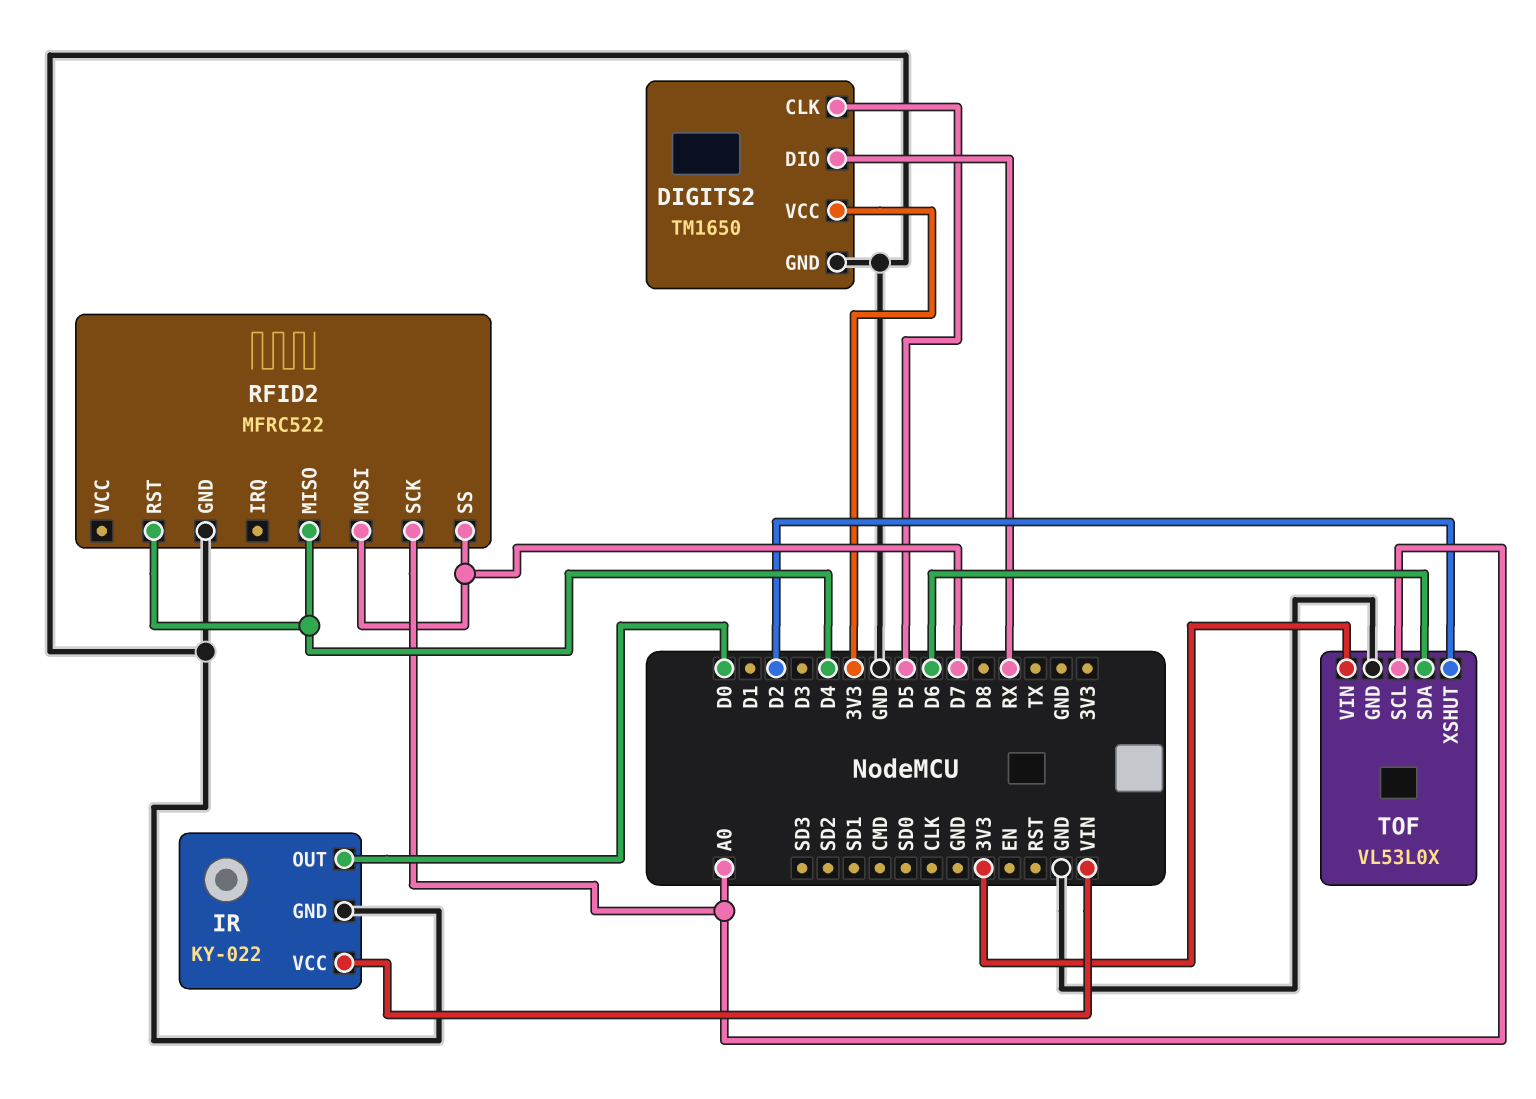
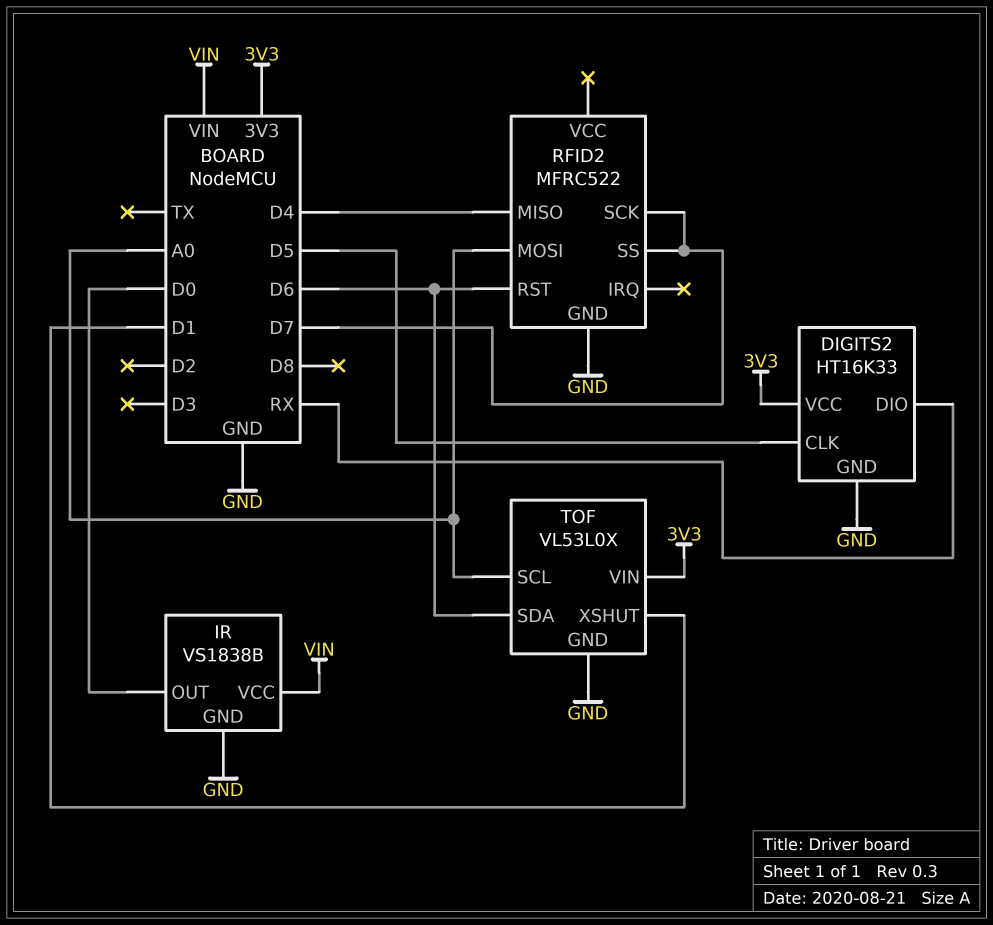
DIGITS2: TM1650 -> HT16K33
IR: KY-022 -> VS1838B
RFID2 pin MOSI: D7 -> A0
RFID2 pin RST: D4 -> D6
RFID2 pin SCK: A0 -> D7
TOF pin XSHUT: D2 -> D1

